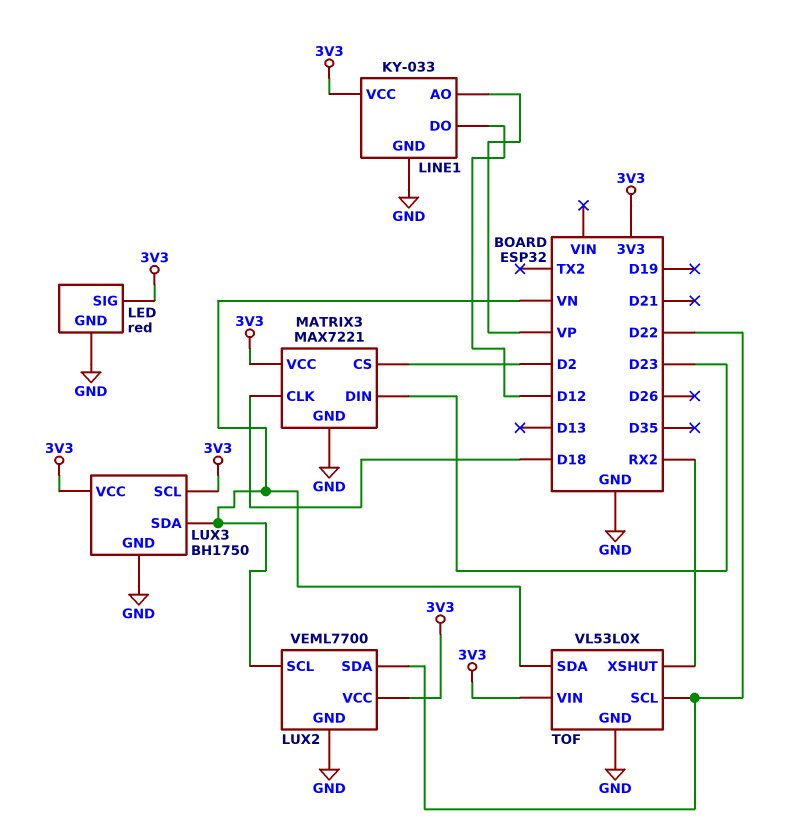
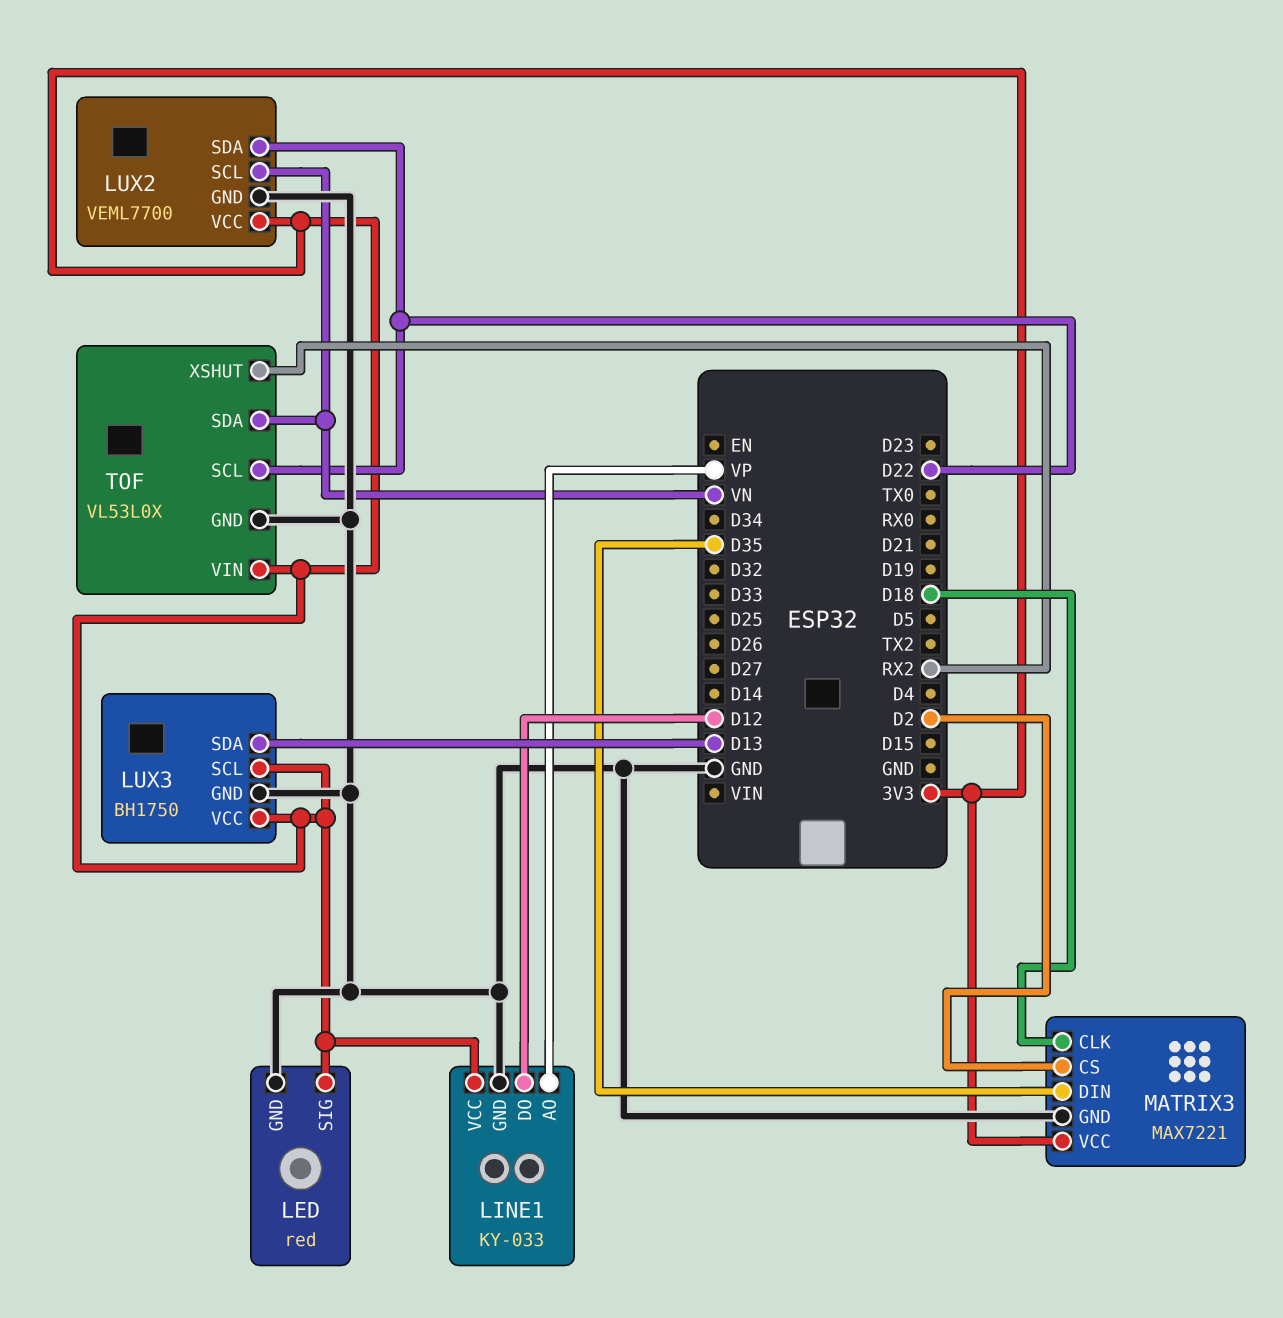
LUX3 pin SDA: VN -> D13
MATRIX3 pin DIN: D23 -> D35

